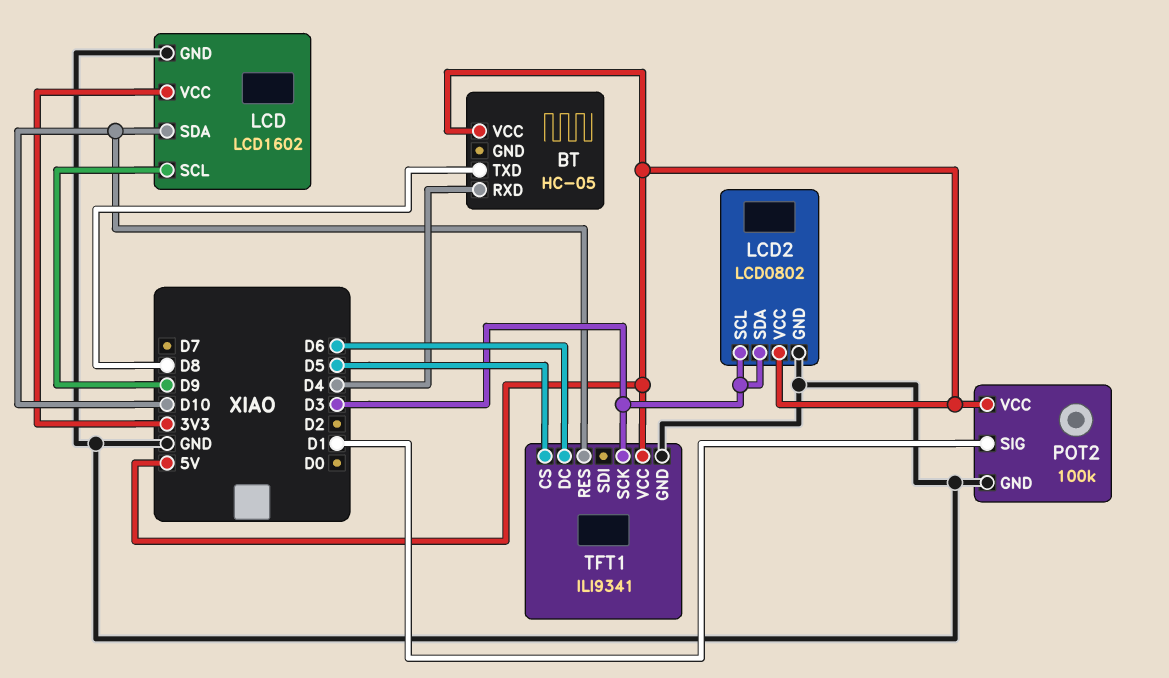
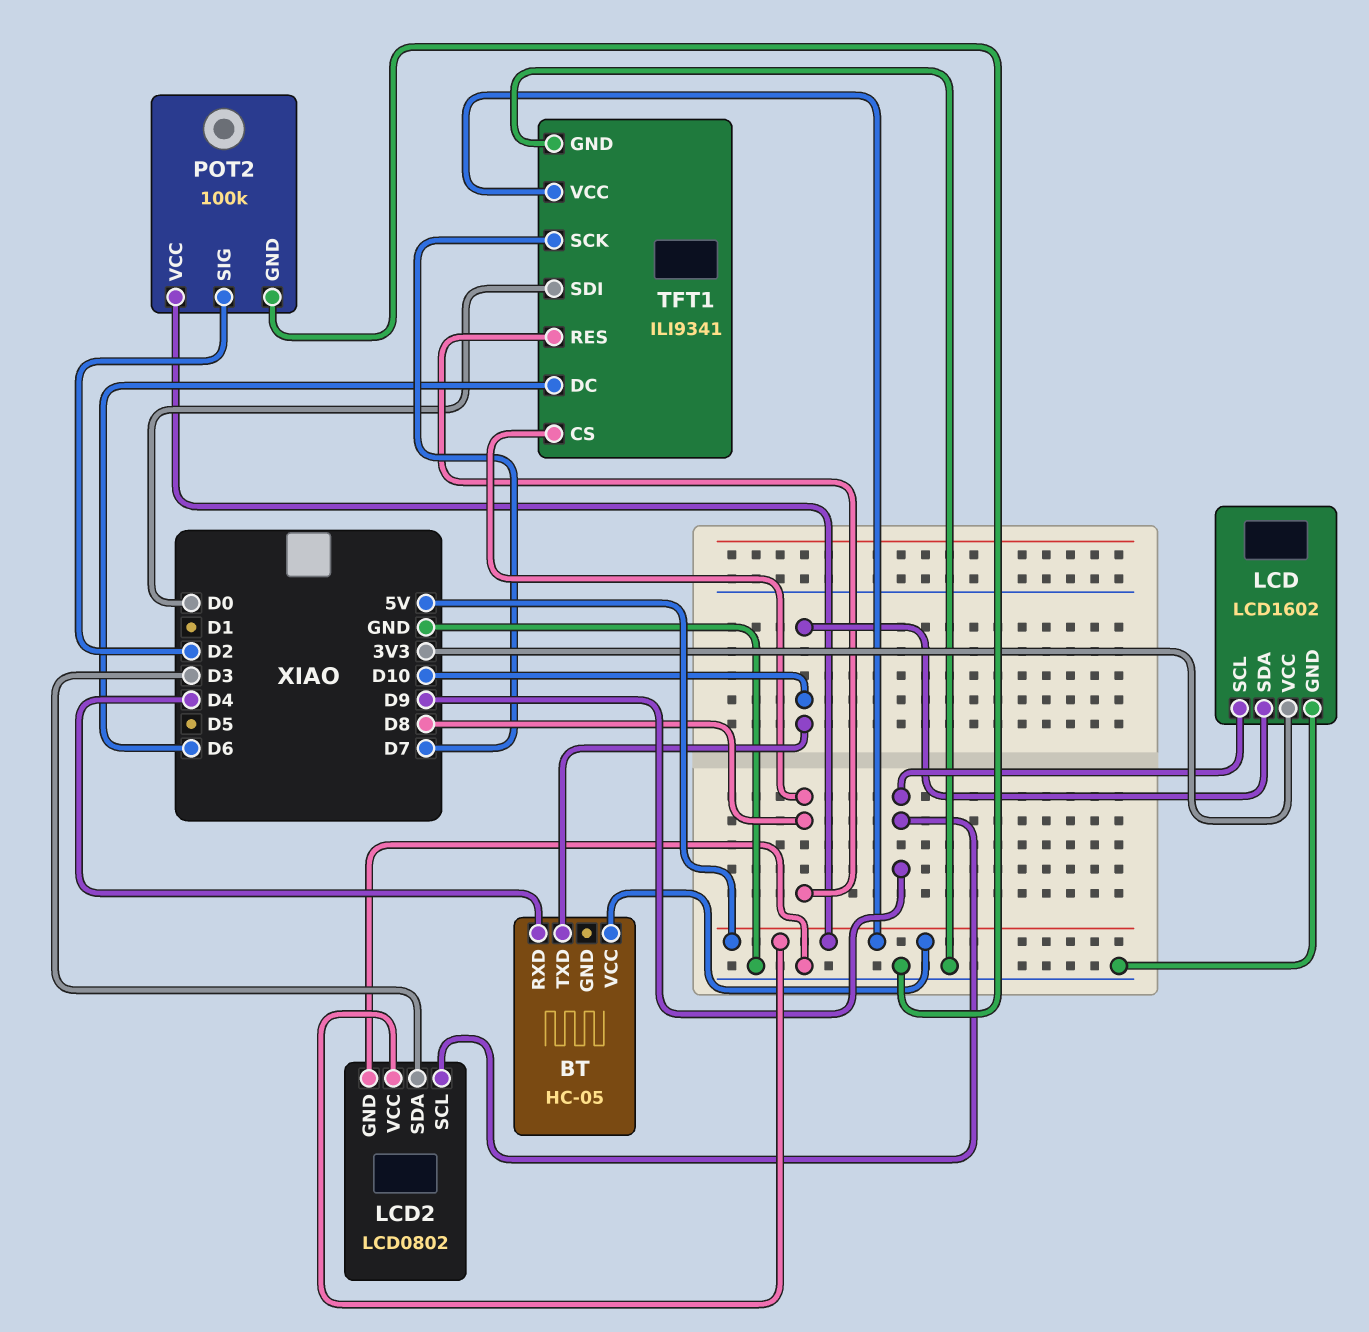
BT pin TXD: D8 -> D10
LCD2 pin SCL: D3 -> D9
POT2 pin SIG: D1 -> D2
TFT1 pin CS: D5 -> D8
TFT1 pin RES: D10 -> D8
TFT1 pin SCK: D3 -> D7
TFT1 pin SDI: none -> D0

